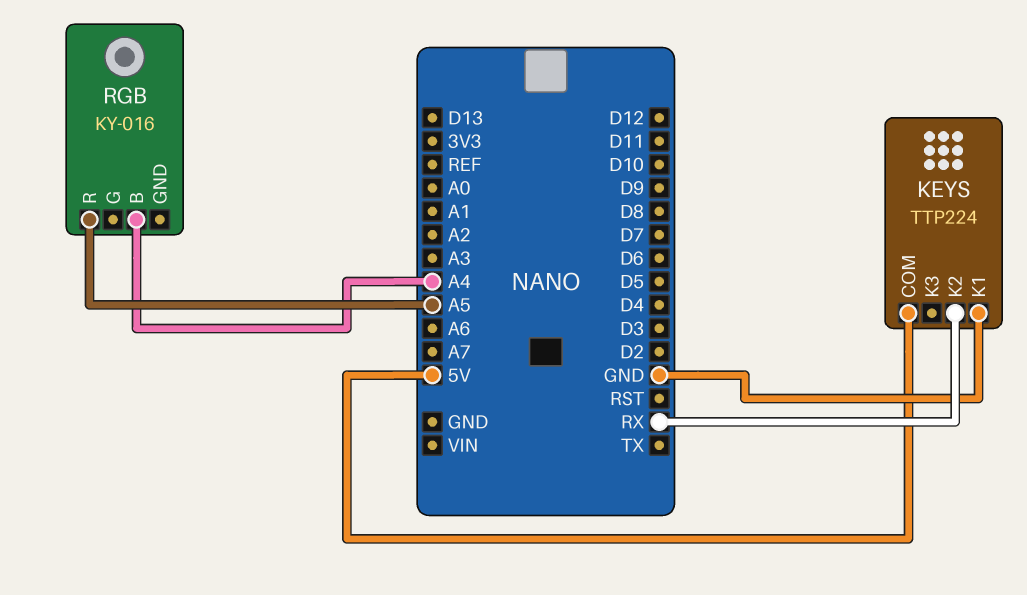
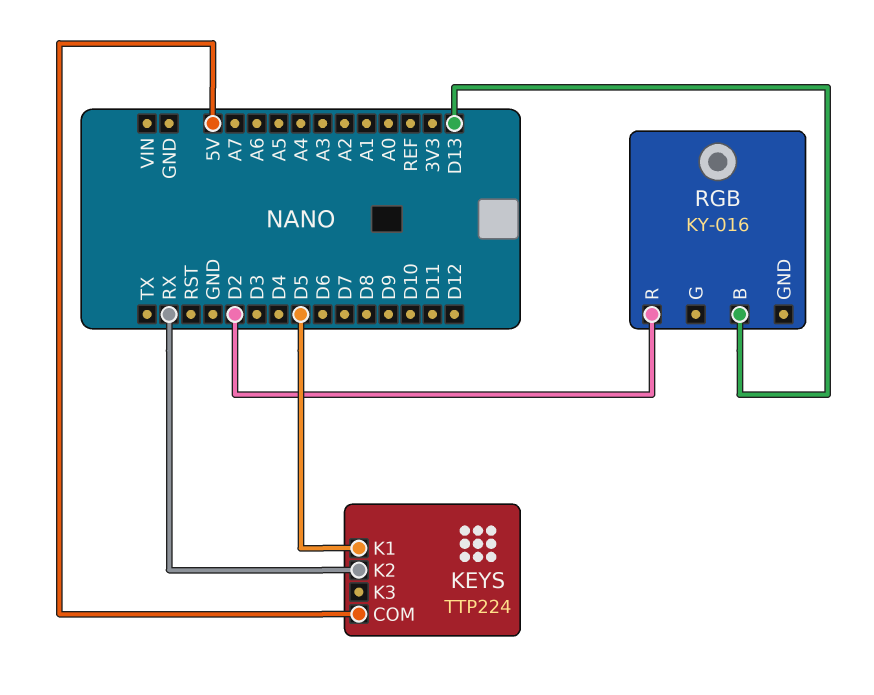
KEYS pin K1: GND -> D5
RGB pin B: A4 -> D13
RGB pin R: A5 -> D2

